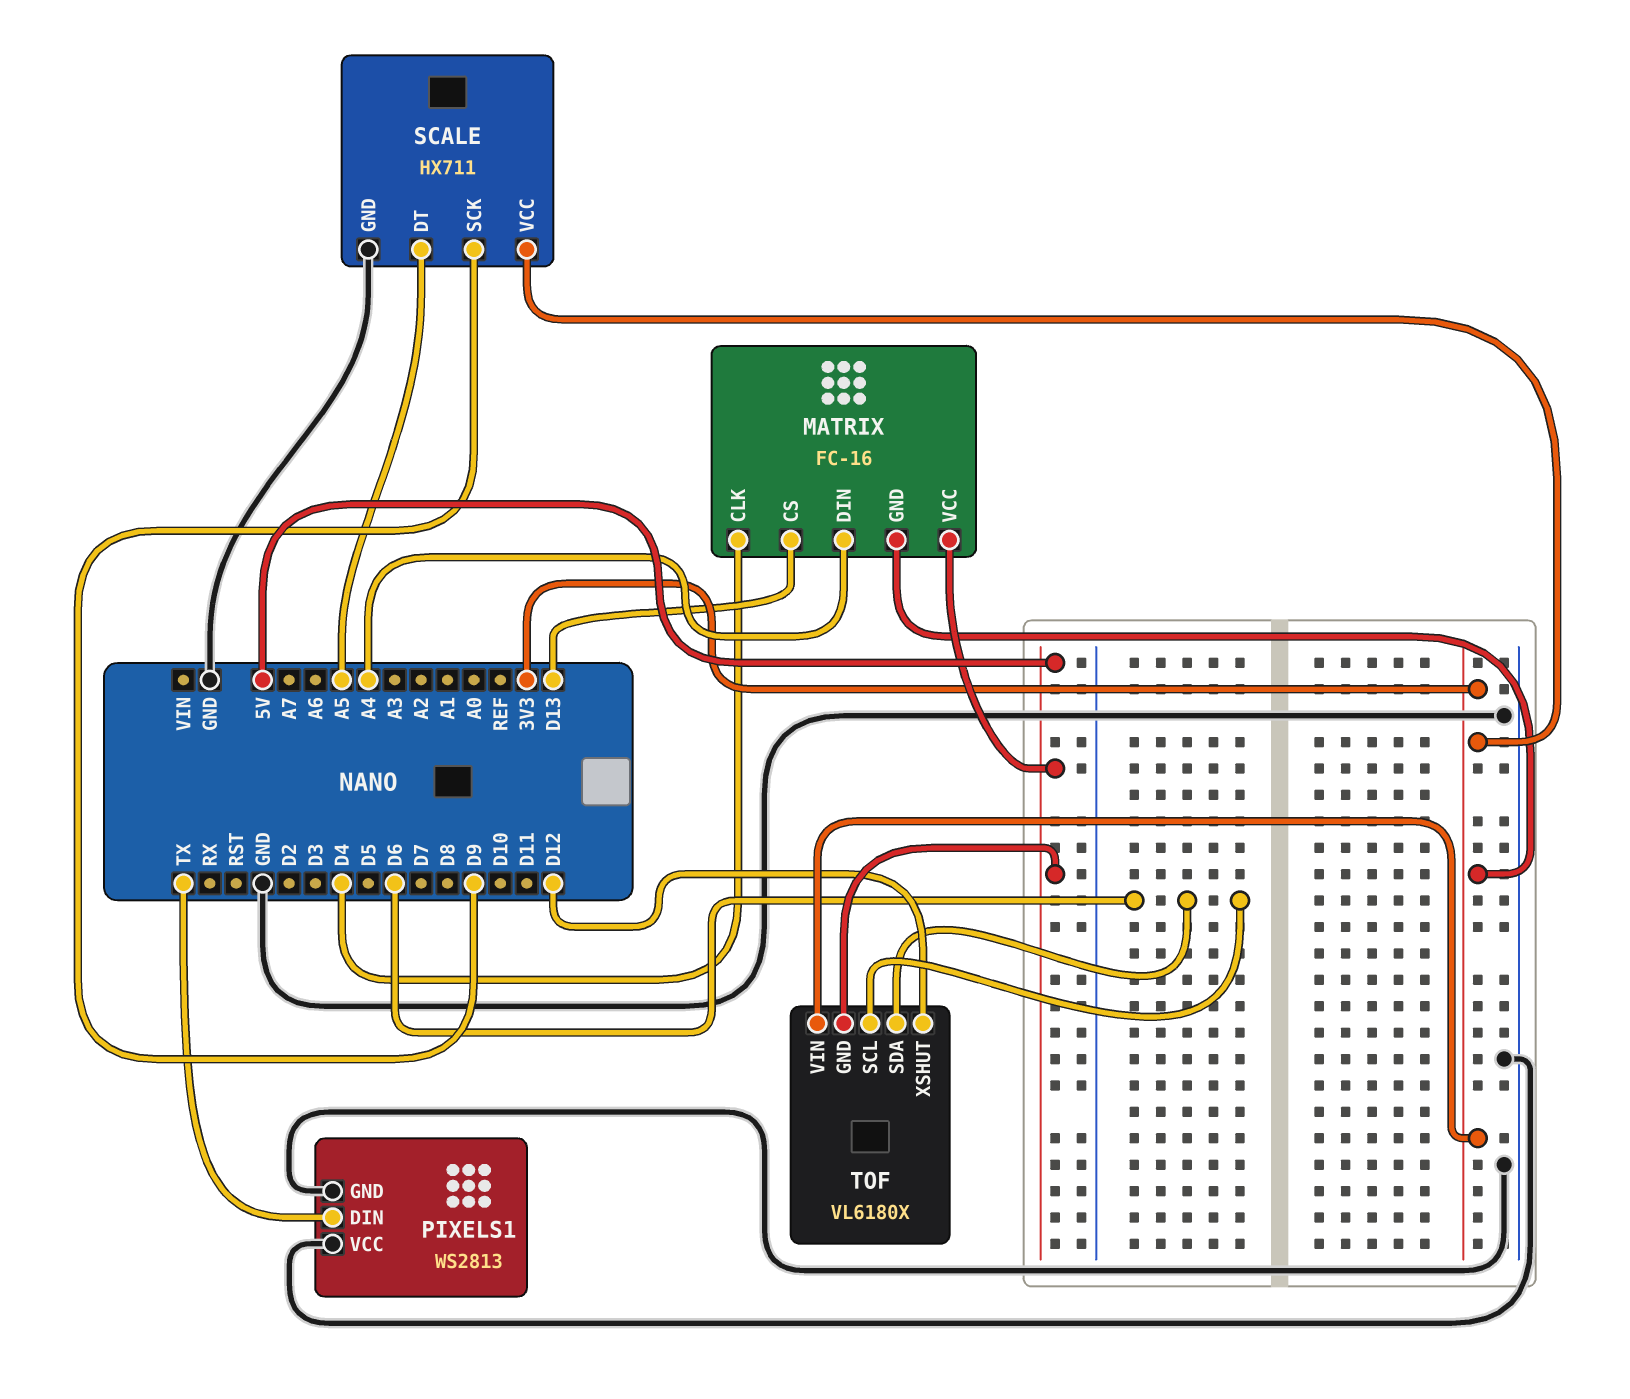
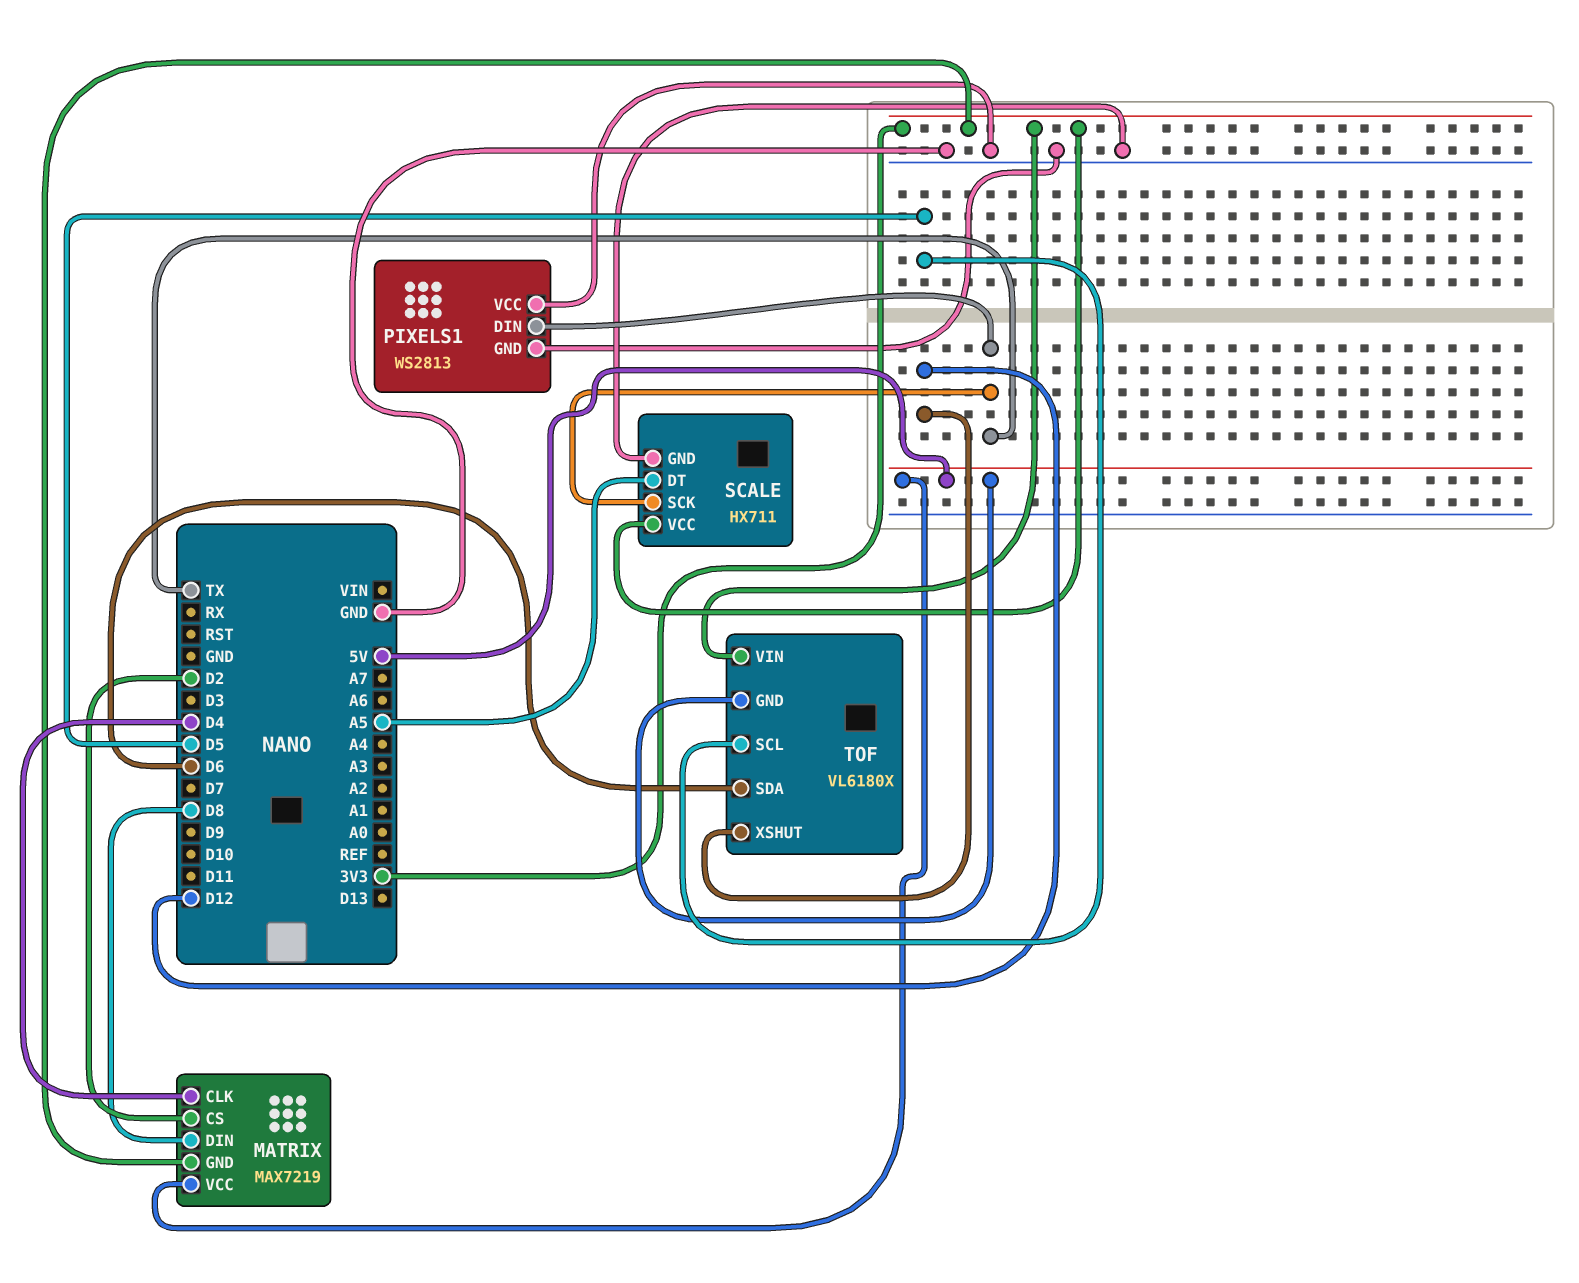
MATRIX: FC-16 -> MAX7219
MATRIX pin CS: D13 -> D2
MATRIX pin DIN: A4 -> D8
SCALE pin SCK: D9 -> TX
TOF pin SCL: D6 -> D5

